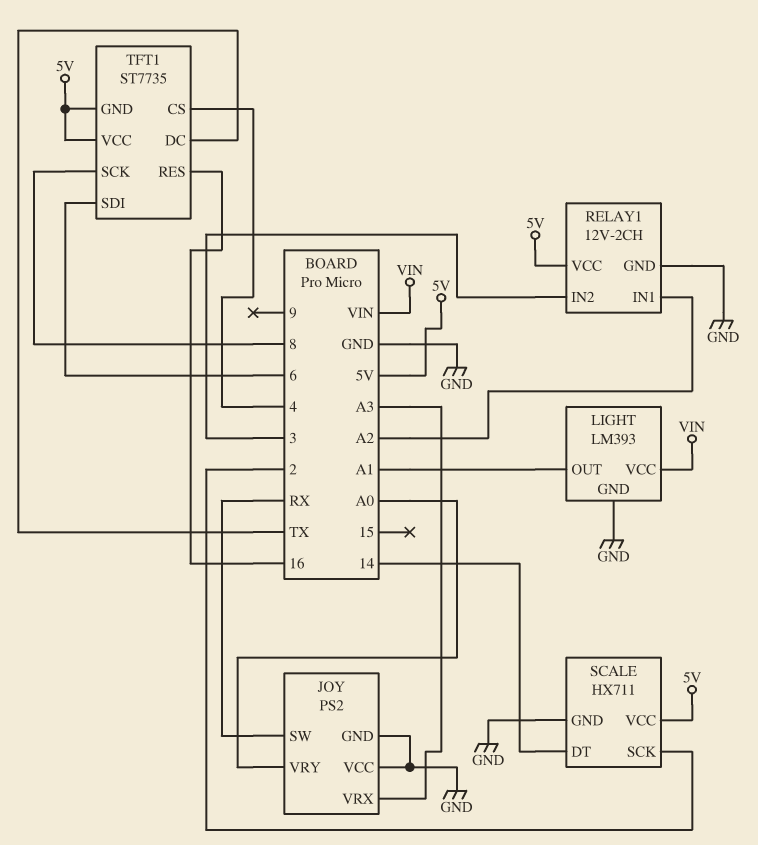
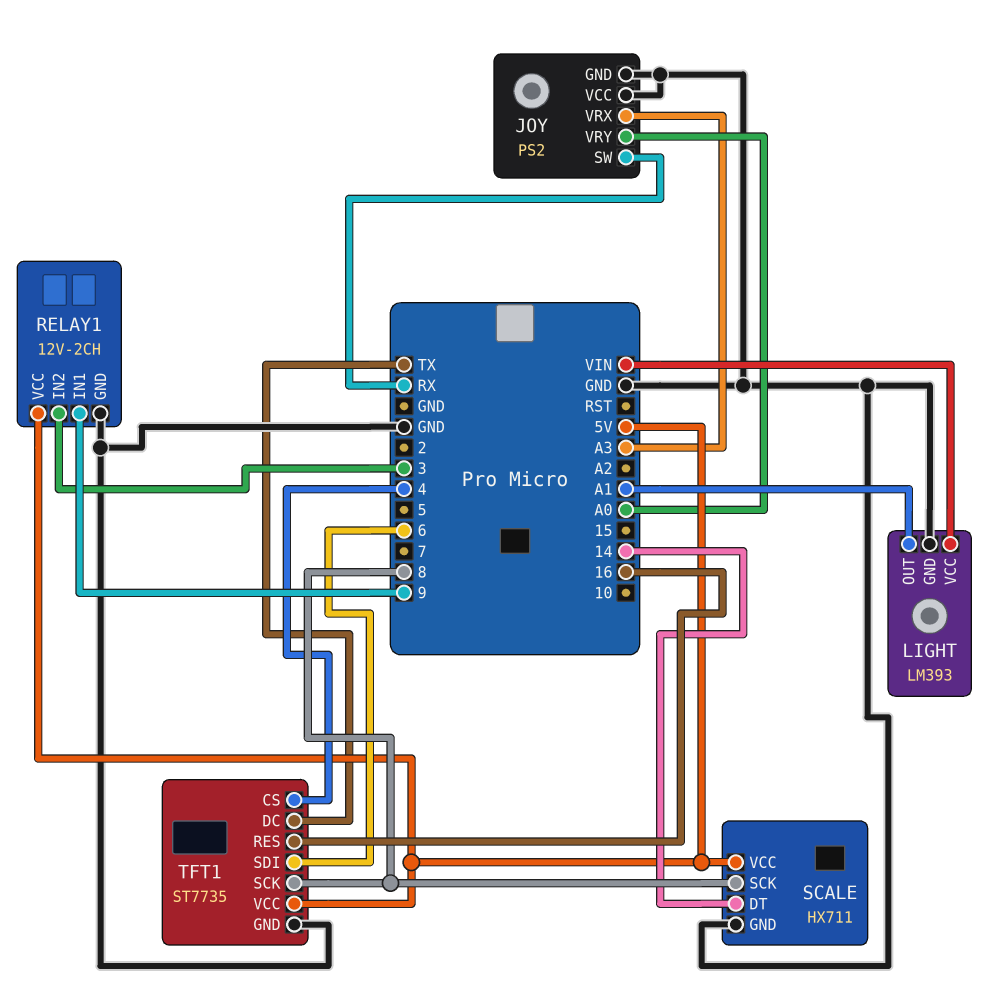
RELAY1 pin IN1: A2 -> 9
SCALE pin SCK: 2 -> 8
TFT1 pin GND: 5V -> GND

